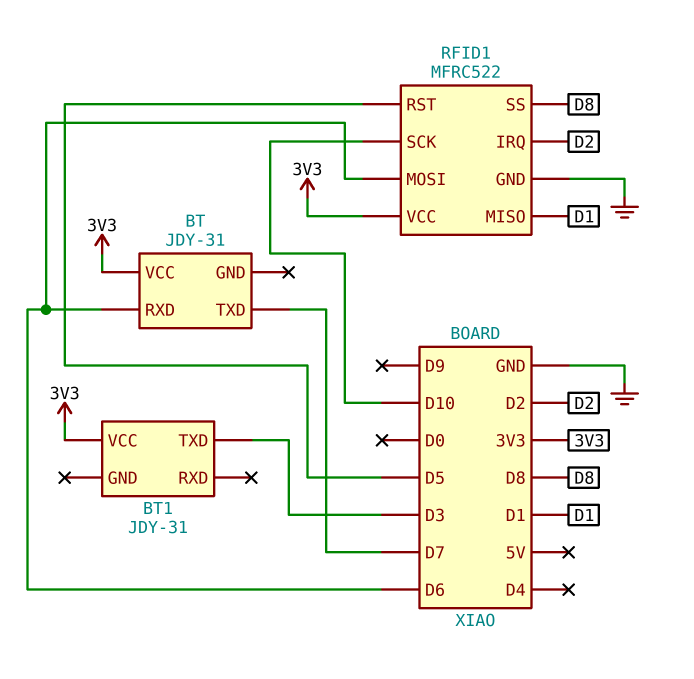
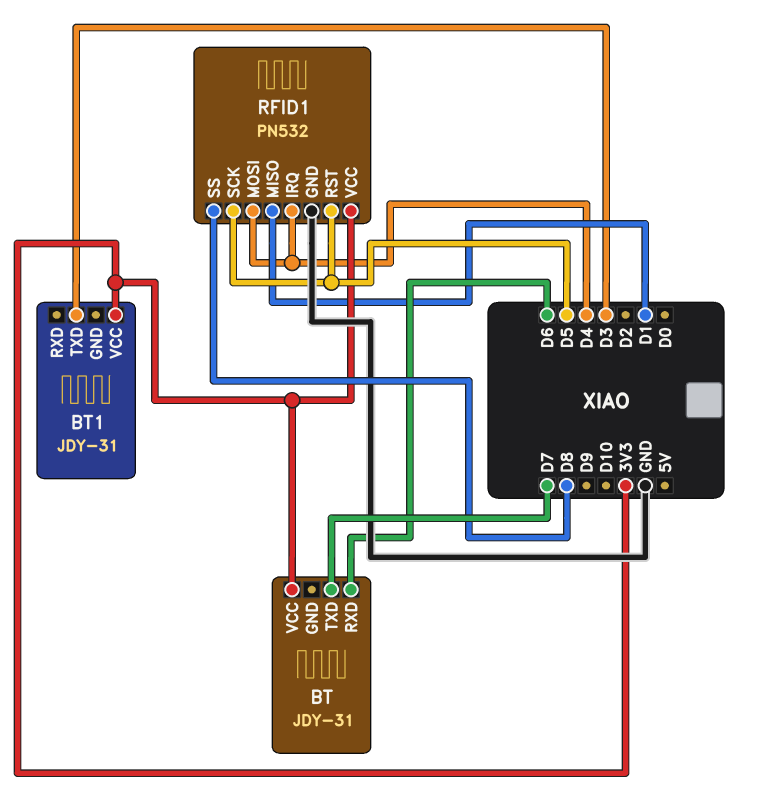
RFID1: MFRC522 -> PN532
RFID1 pin IRQ: D2 -> D4
RFID1 pin MOSI: D6 -> D4
RFID1 pin SCK: D10 -> D5

